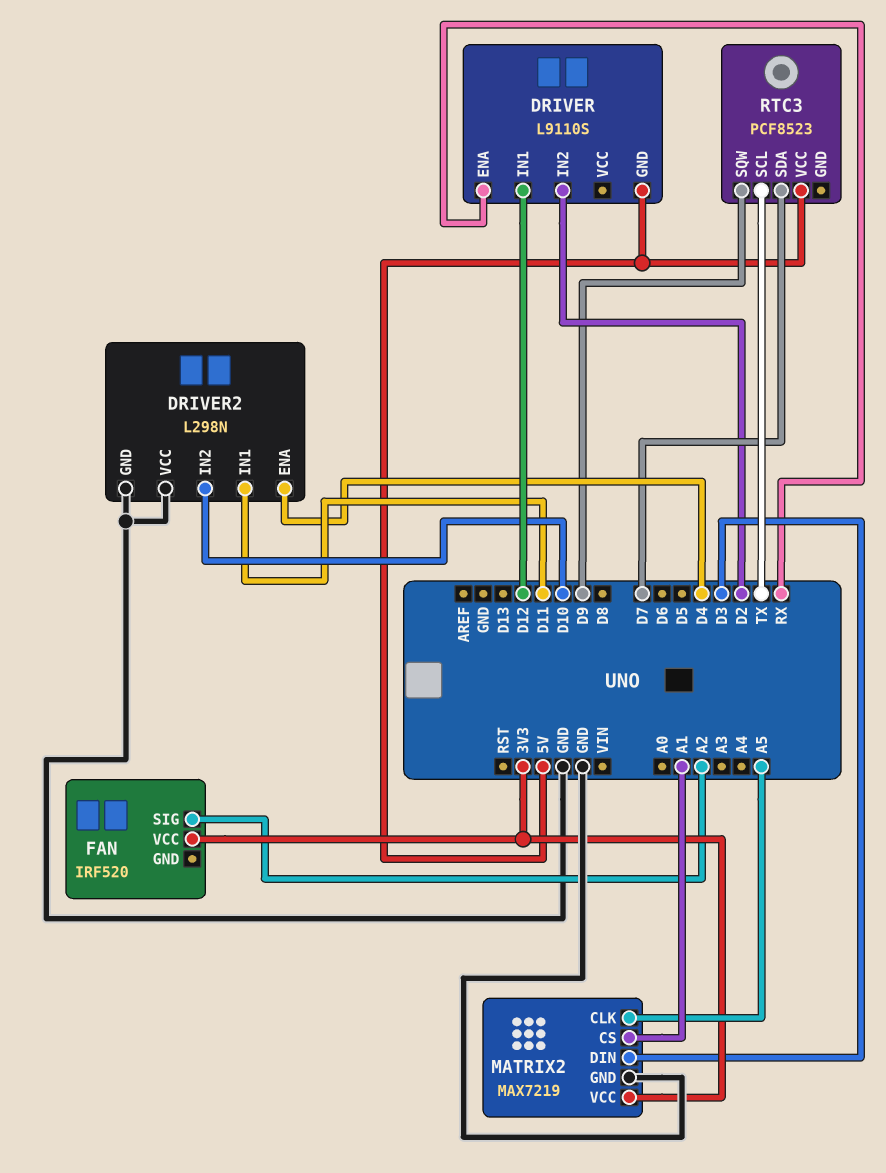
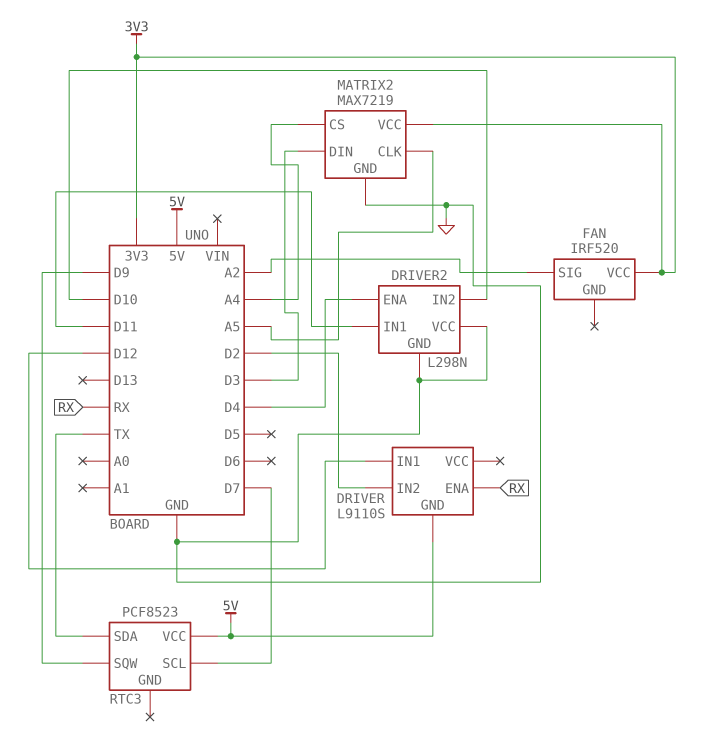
MATRIX2 pin CS: A1 -> A4
RTC3 pin SCL: TX -> D7
RTC3 pin SDA: D7 -> TX

